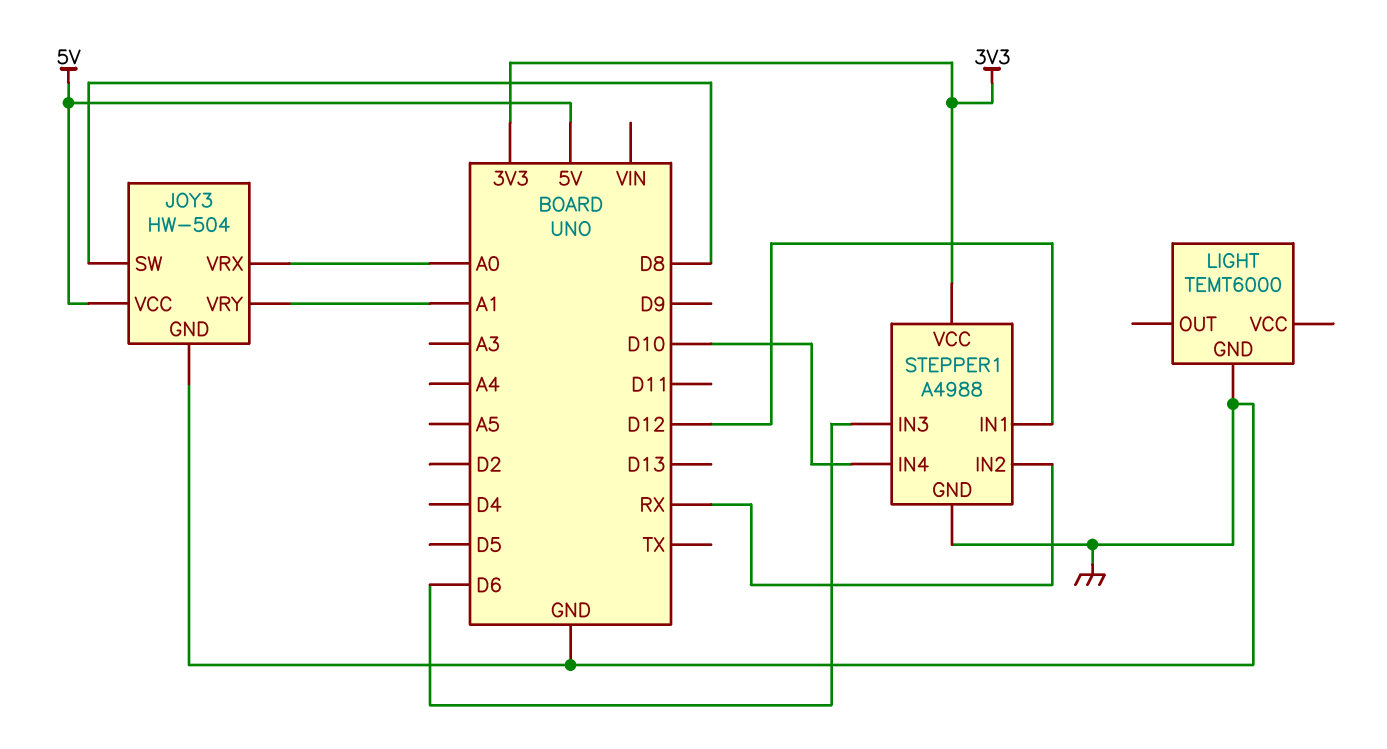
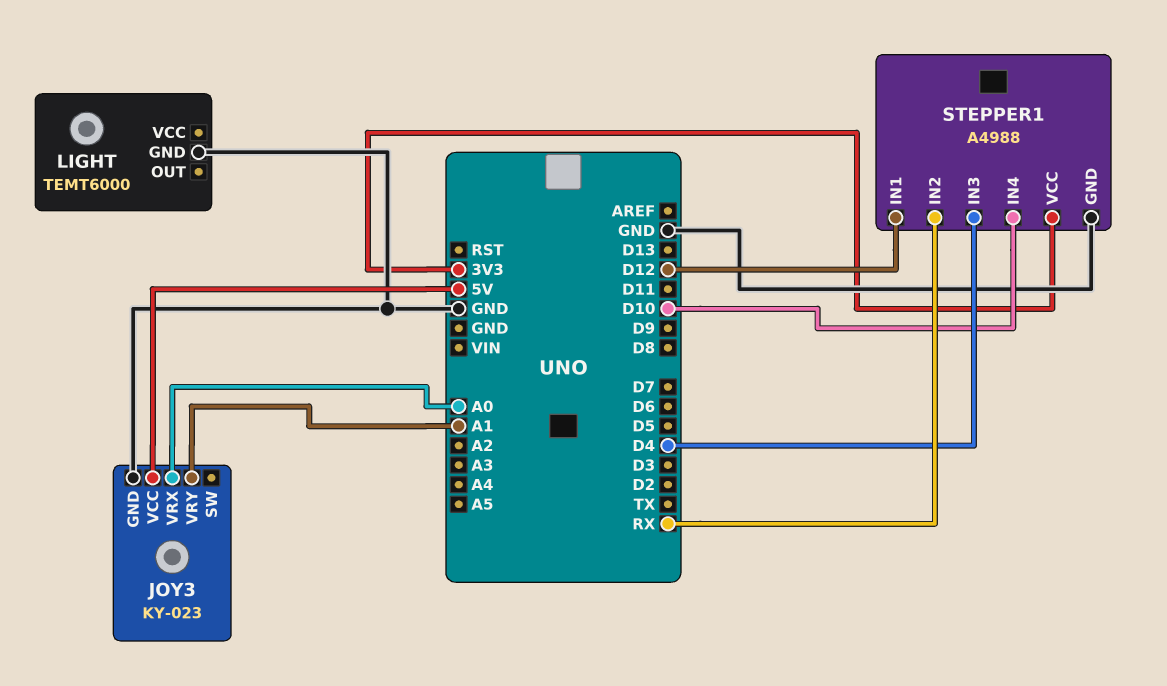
JOY3: HW-504 -> KY-023
JOY3 pin SW: D8 -> none
STEPPER1 pin IN3: D6 -> D4

